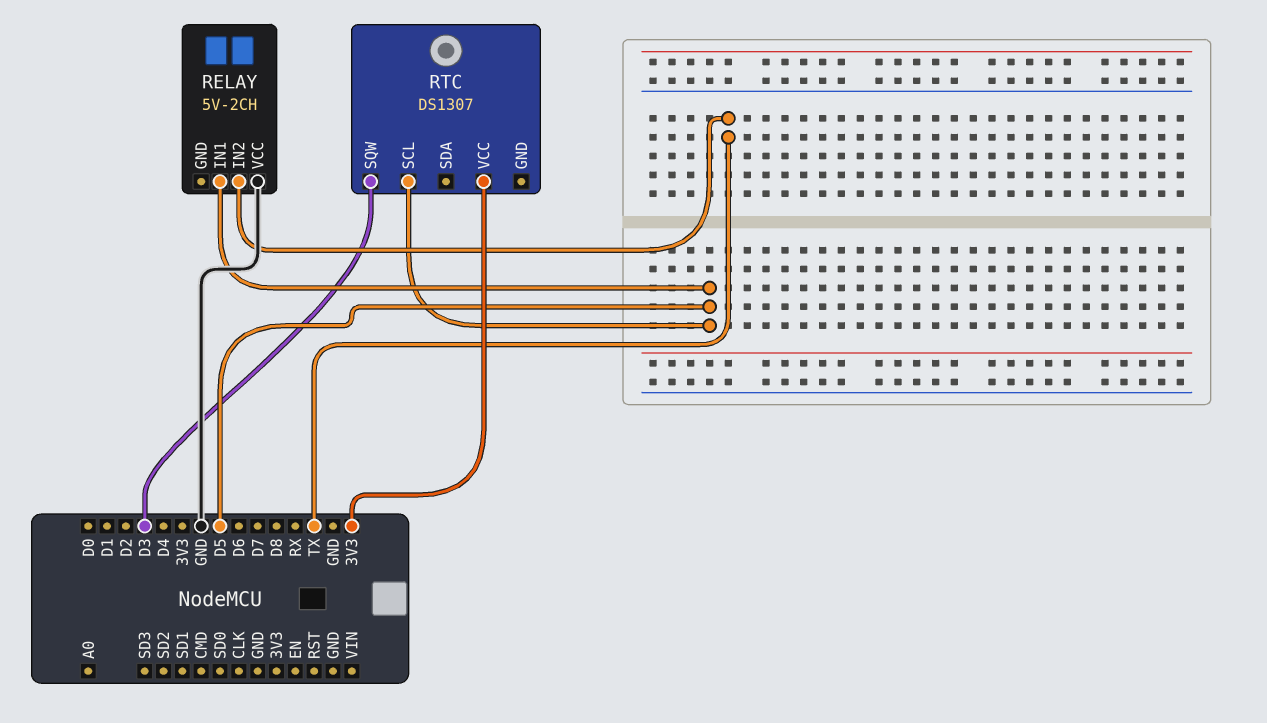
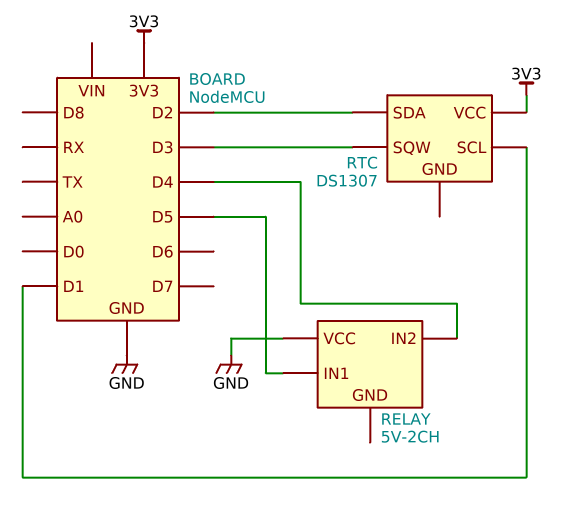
RELAY pin IN2: TX -> D4
RTC pin SCL: D5 -> D1
RTC pin SDA: none -> D2

